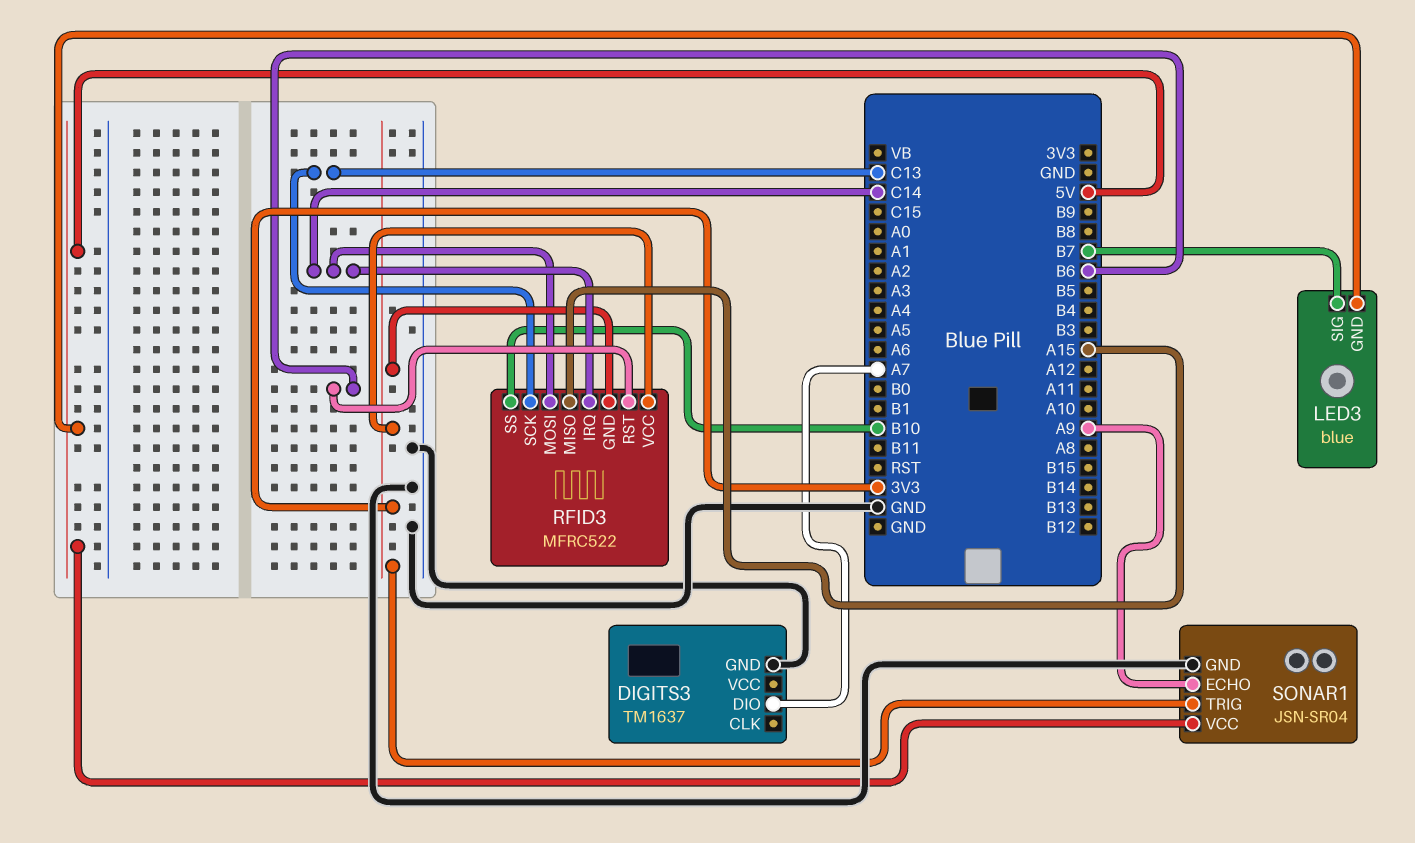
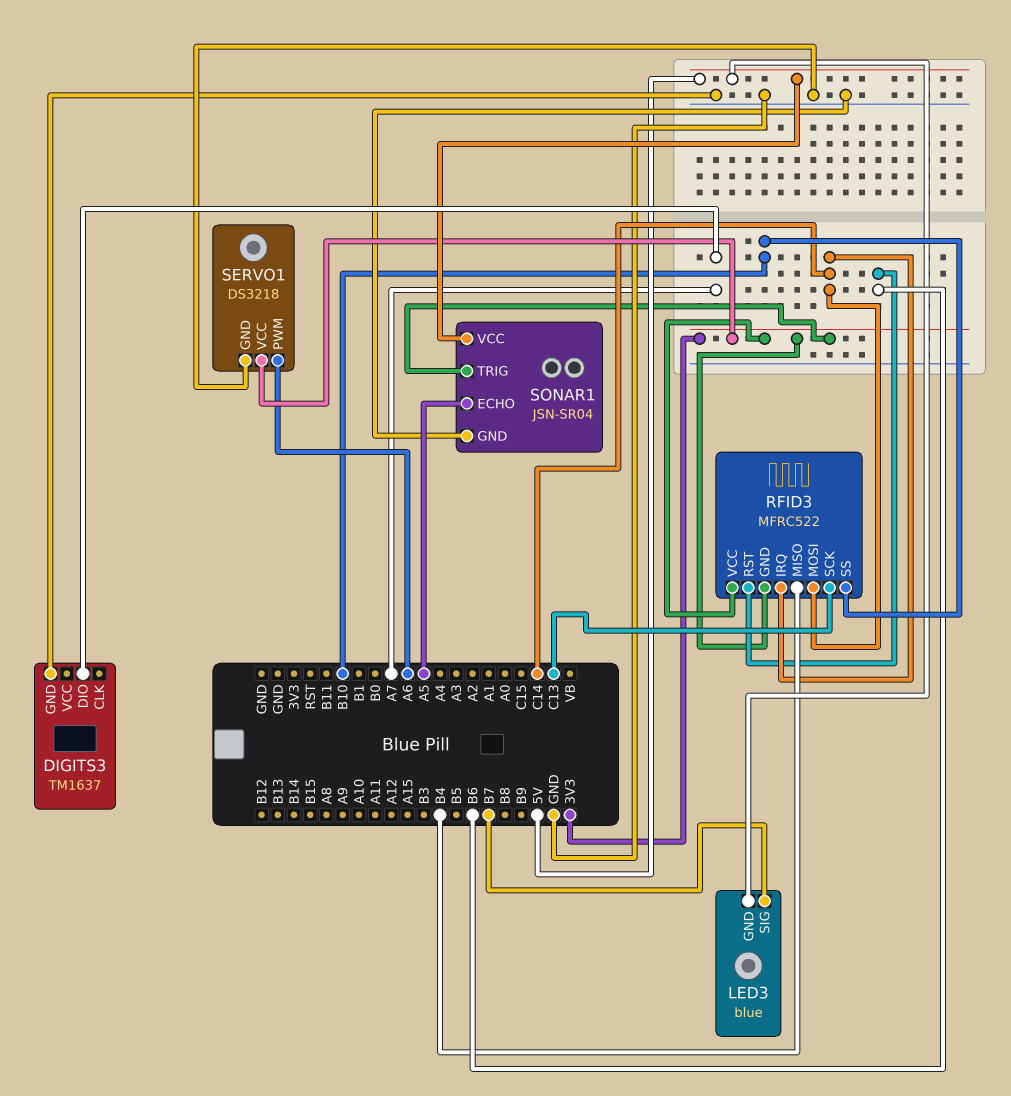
RFID3 pin MISO: A15 -> B4
SERVO1: none -> DS3218
SERVO1 pin GND: none -> GND
SERVO1 pin PWM: none -> A6
SERVO1 pin VCC: none -> 3V3
SONAR1 pin ECHO: A9 -> A5

